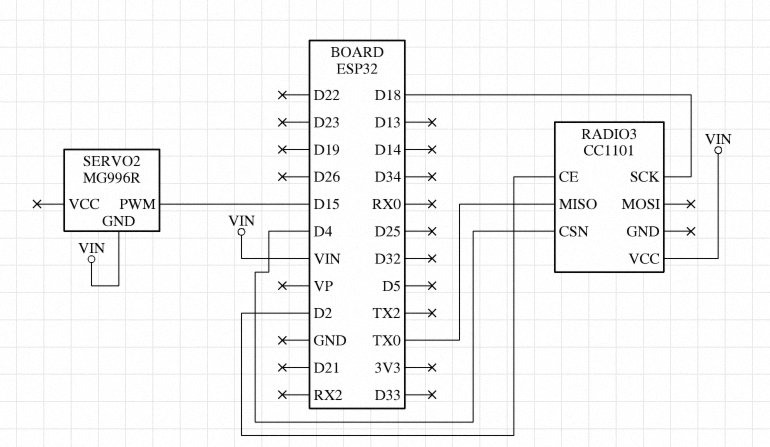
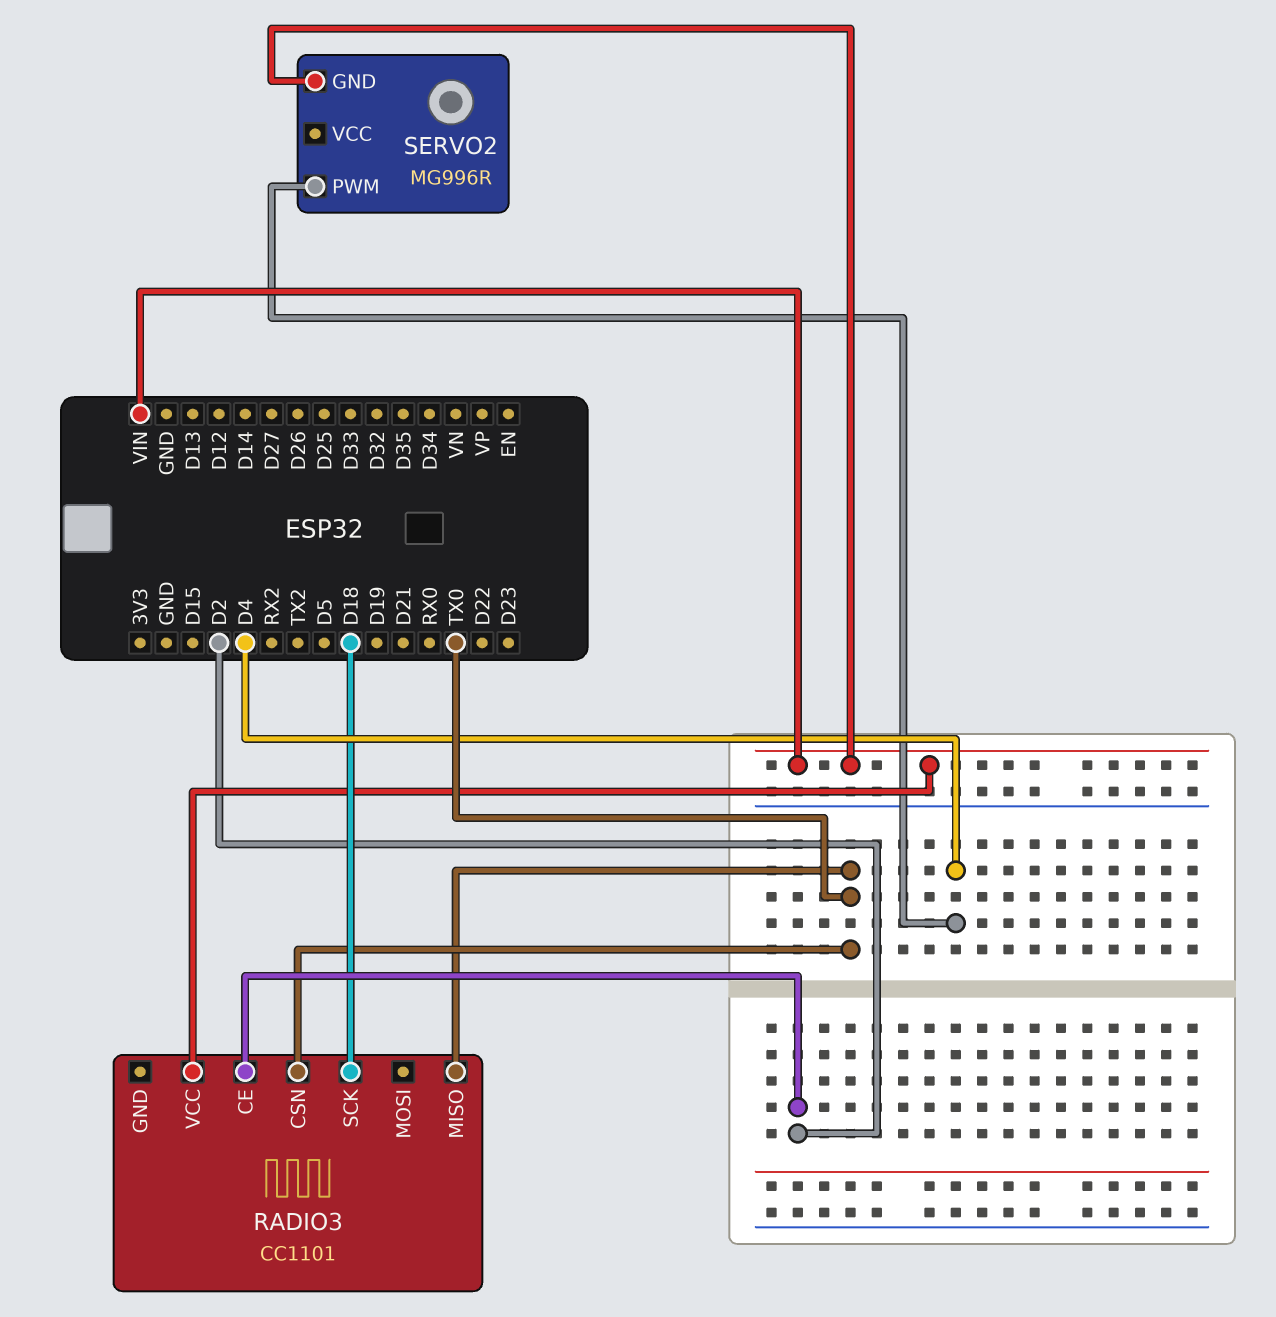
RADIO3 pin CSN: D4 -> TX0
SERVO2 pin PWM: D15 -> D4

